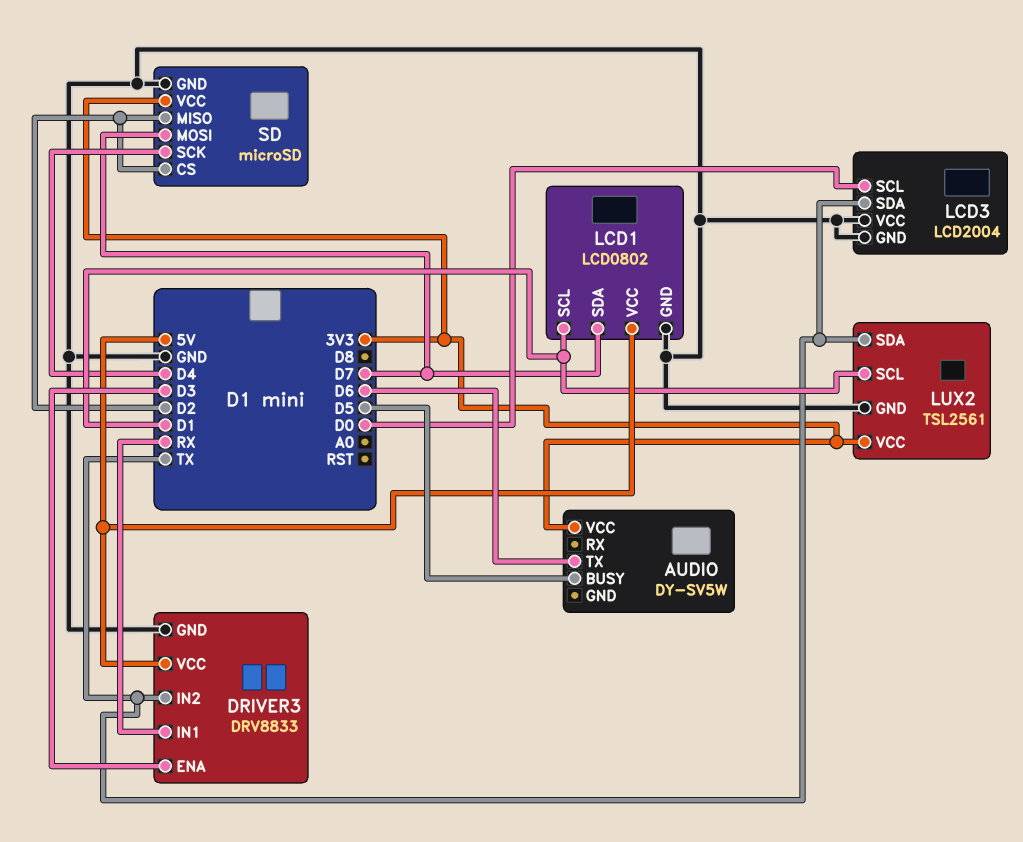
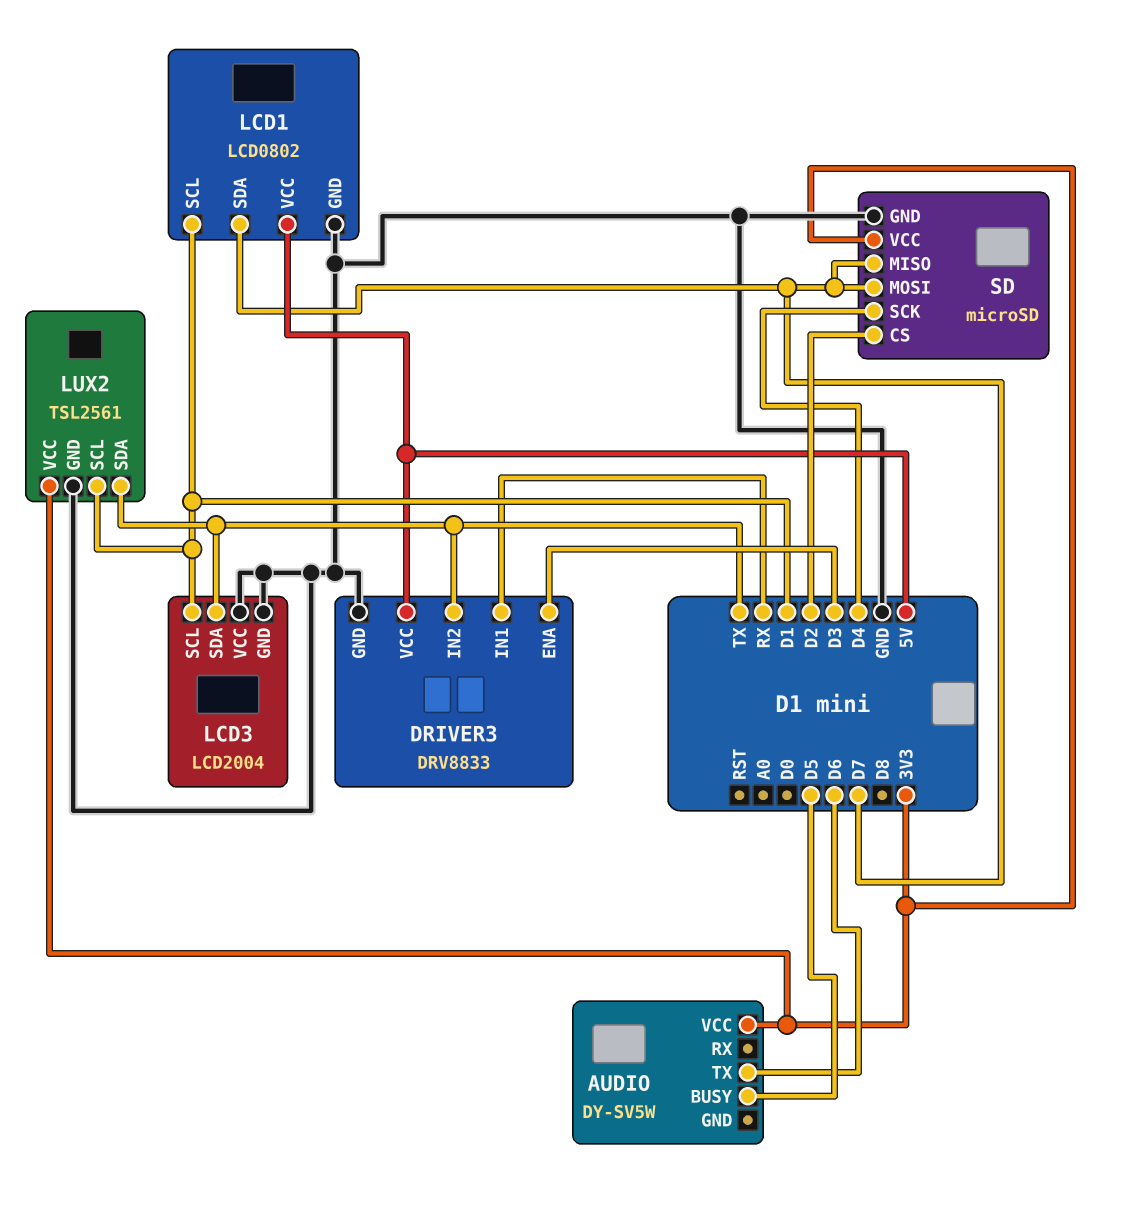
LCD3 pin SCL: D0 -> D1
SD pin MISO: D2 -> D7

